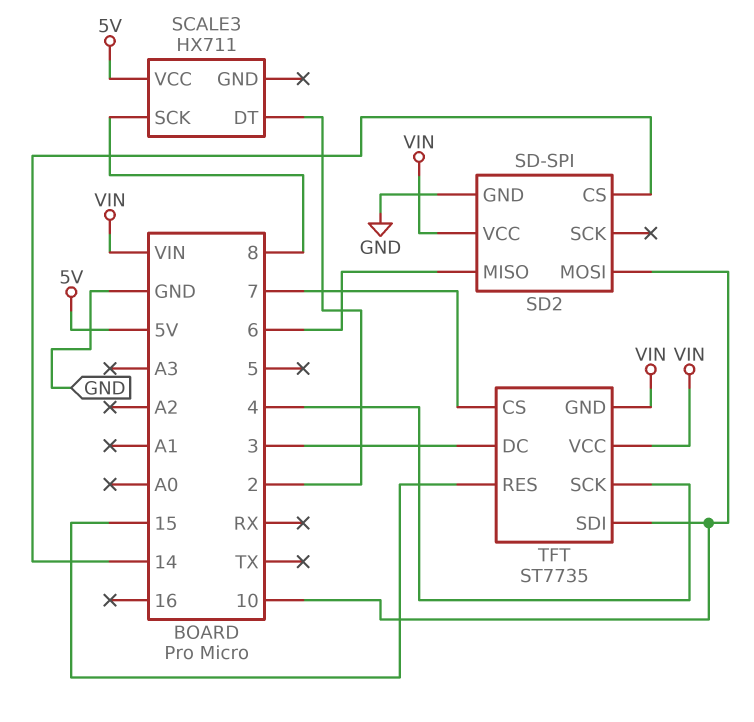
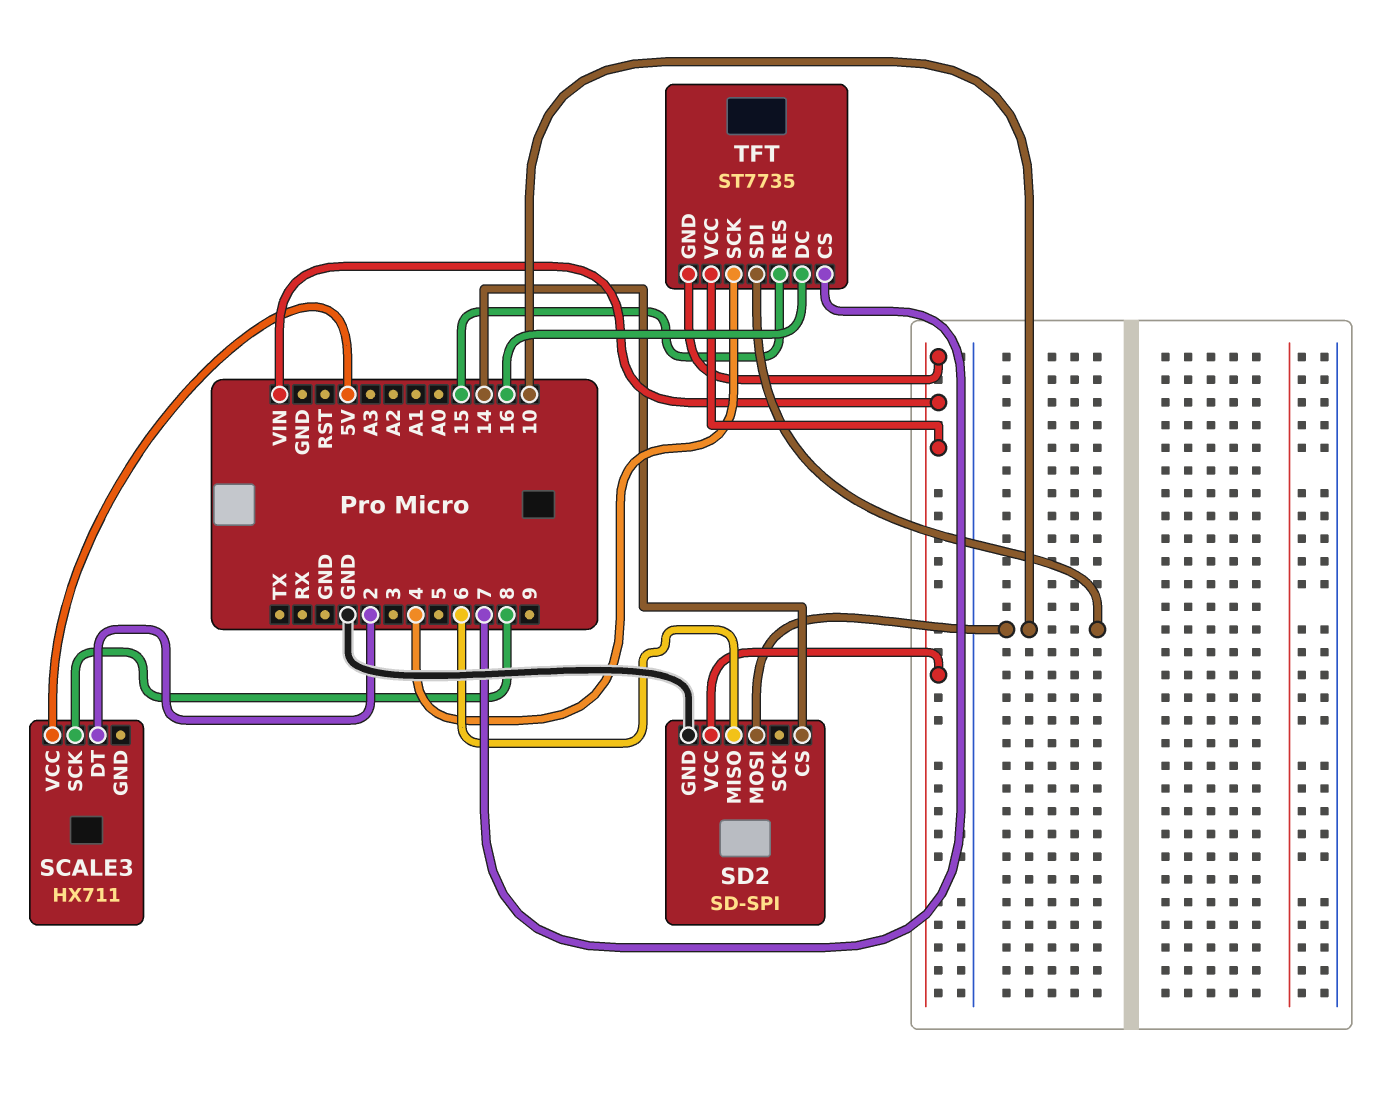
TFT pin DC: 3 -> 16

